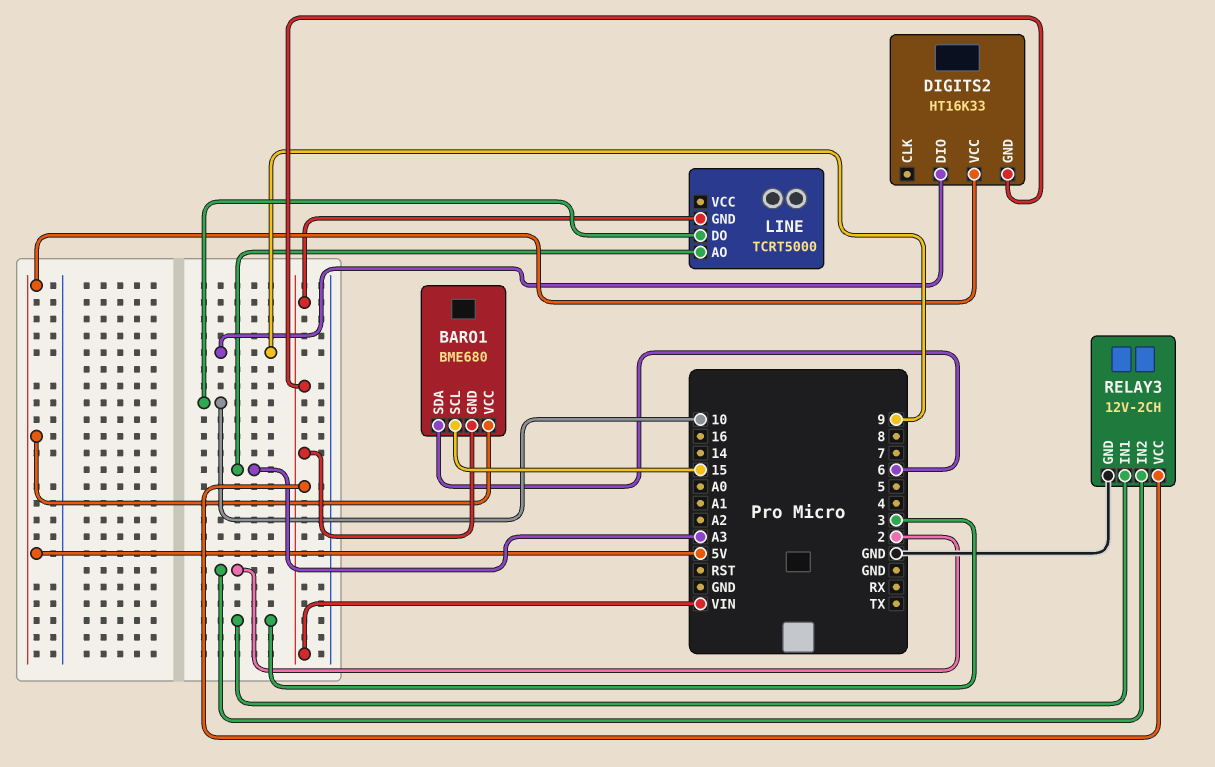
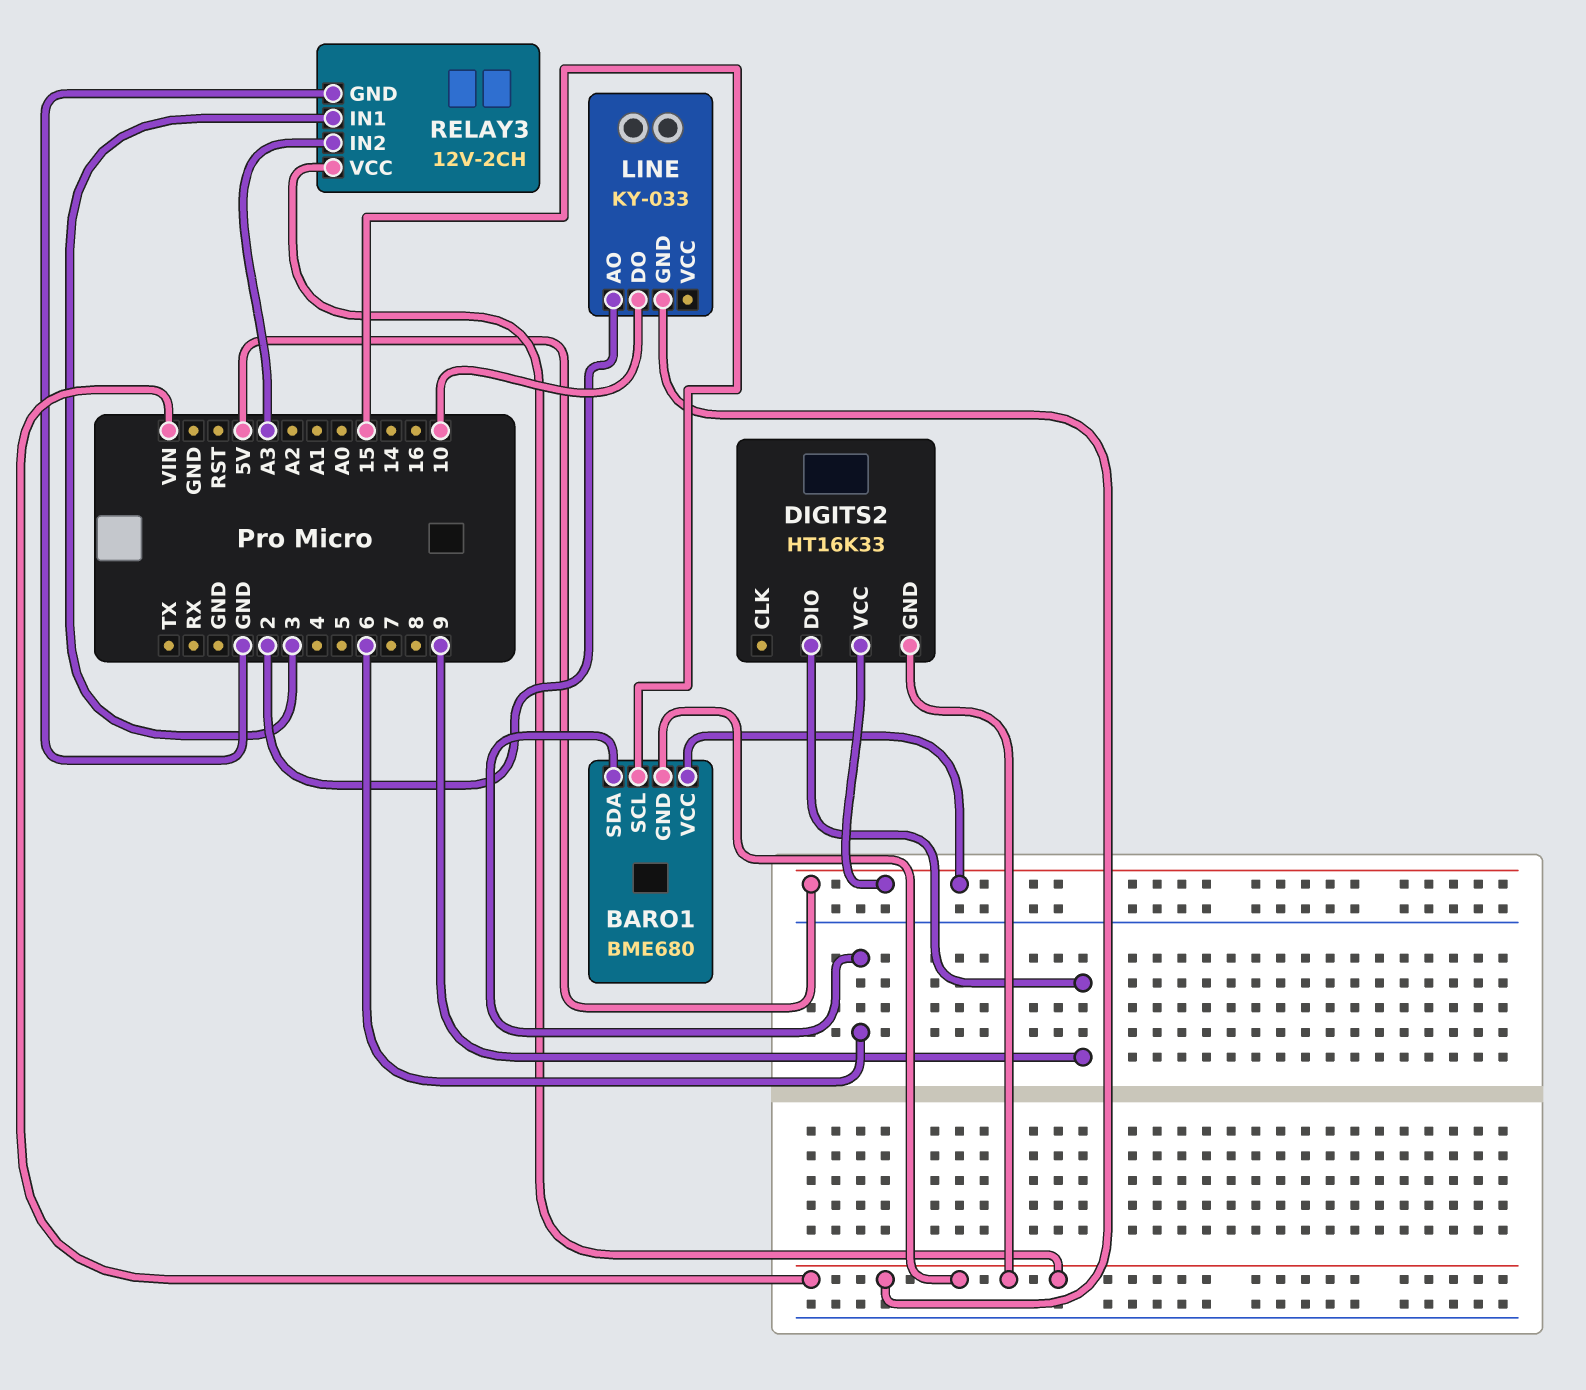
LINE: TCRT5000 -> KY-033
LINE pin AO: A3 -> 2
RELAY3 pin IN2: 2 -> A3

